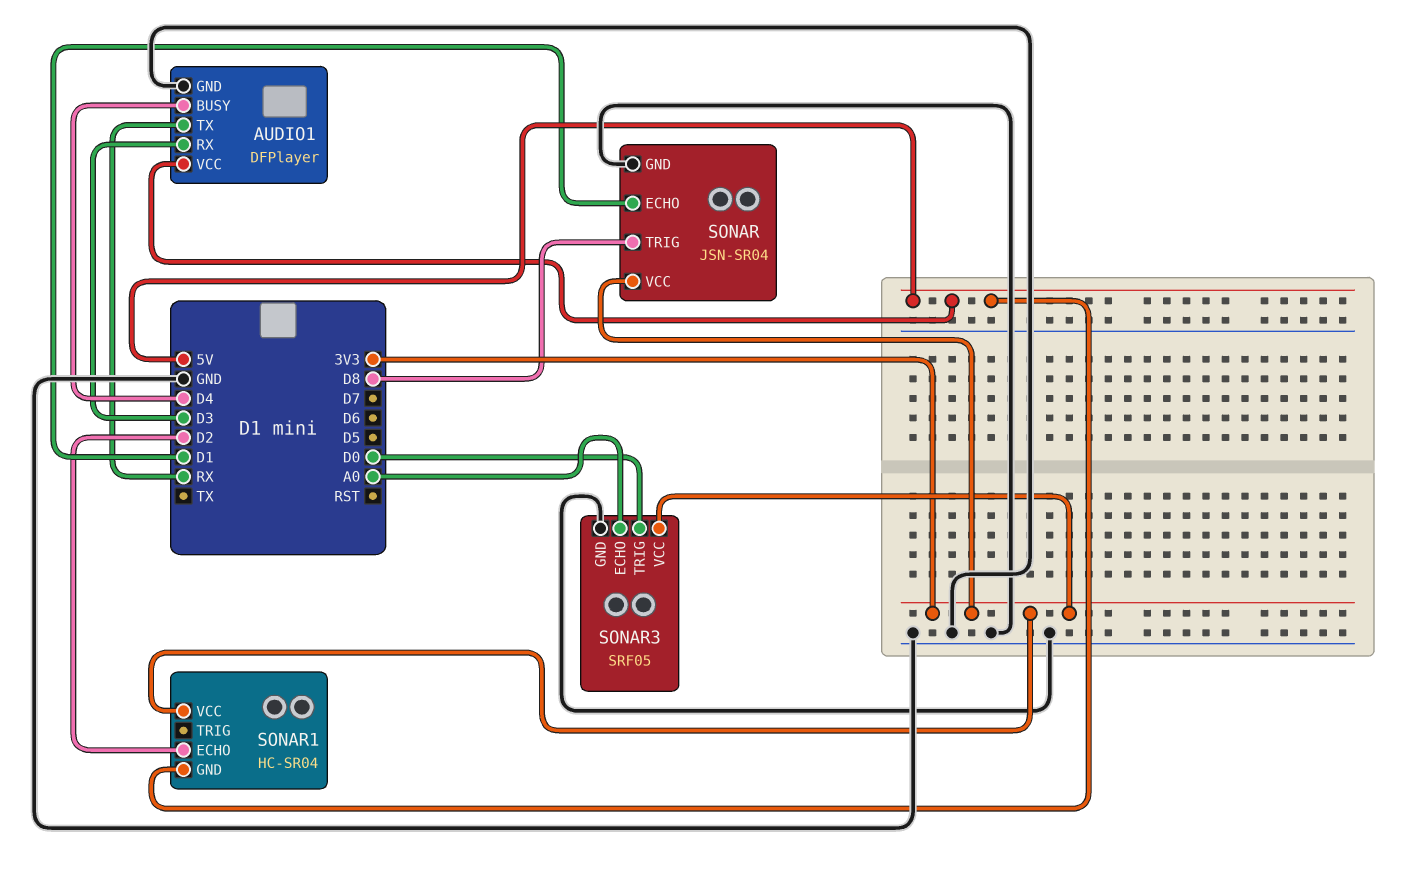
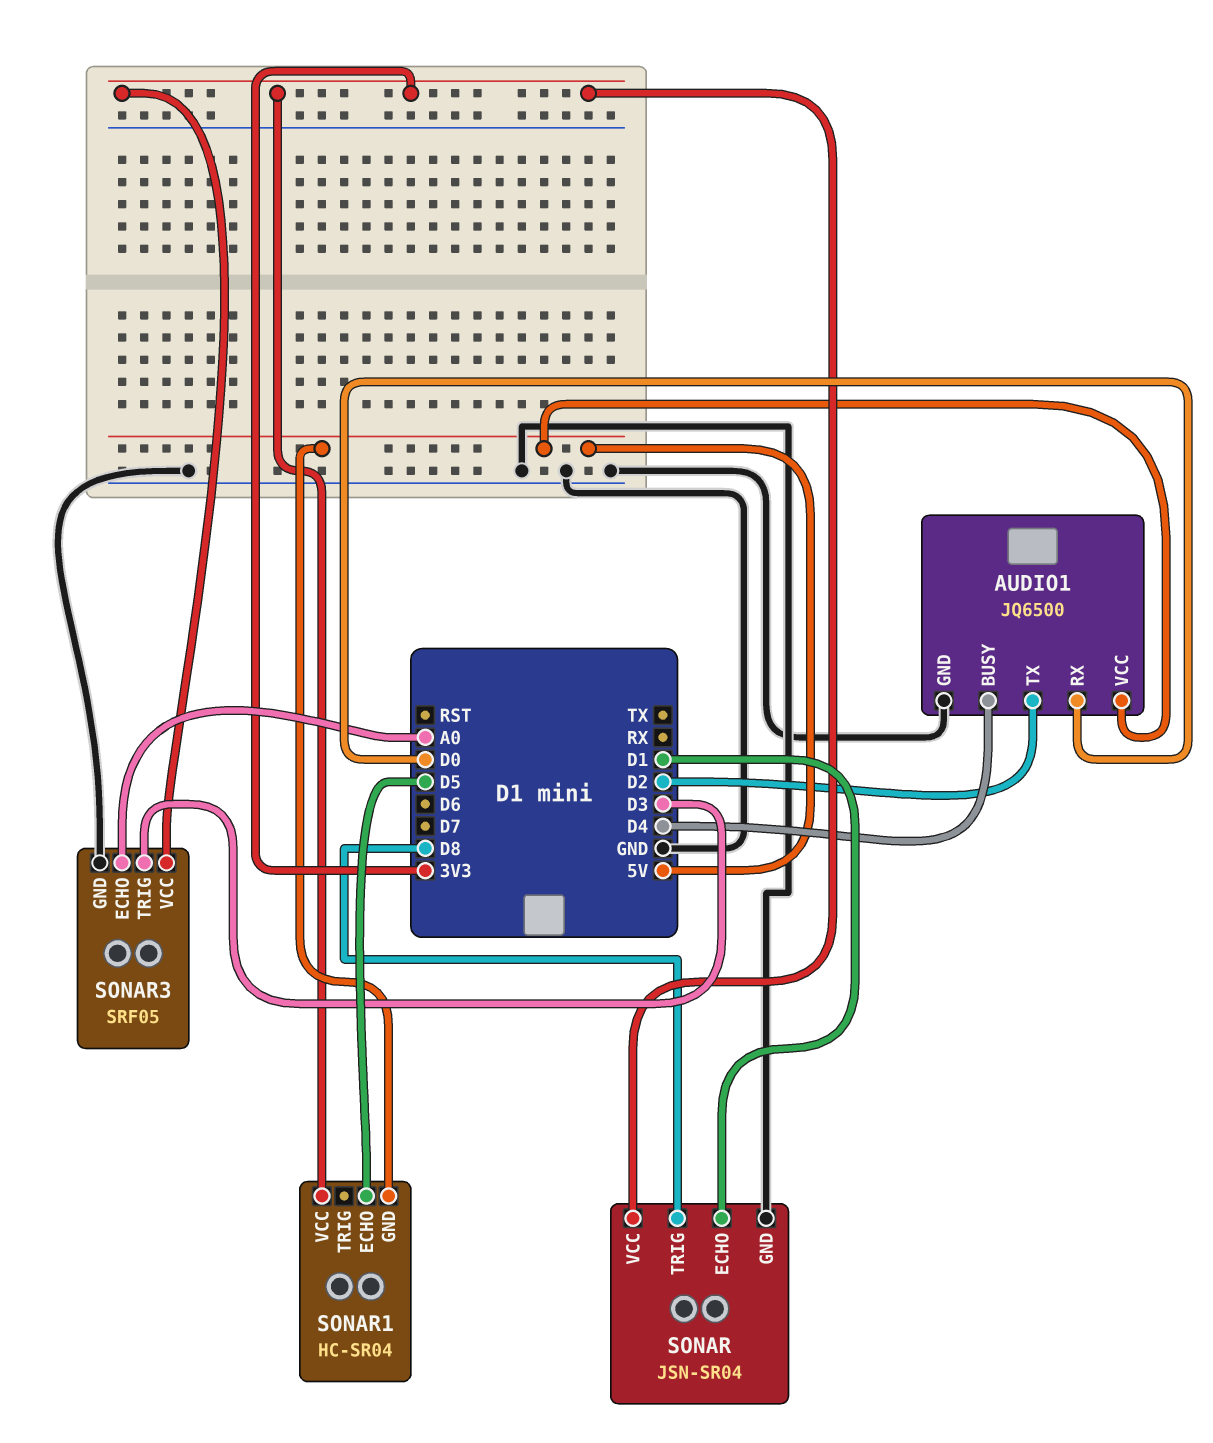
AUDIO1: DFPlayer -> JQ6500
AUDIO1 pin RX: D3 -> D0
AUDIO1 pin TX: RX -> D2
SONAR1 pin ECHO: D2 -> D5
SONAR3 pin TRIG: D0 -> D3

